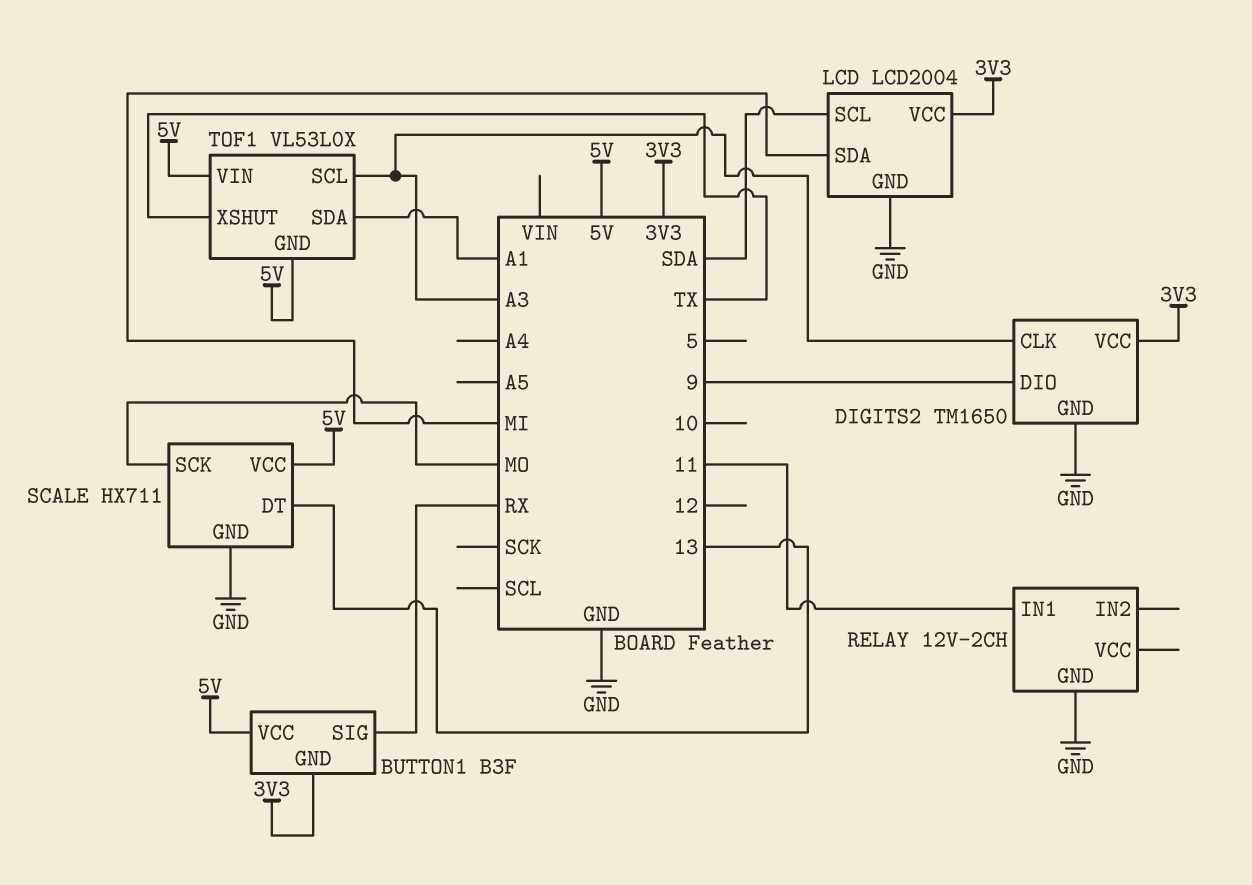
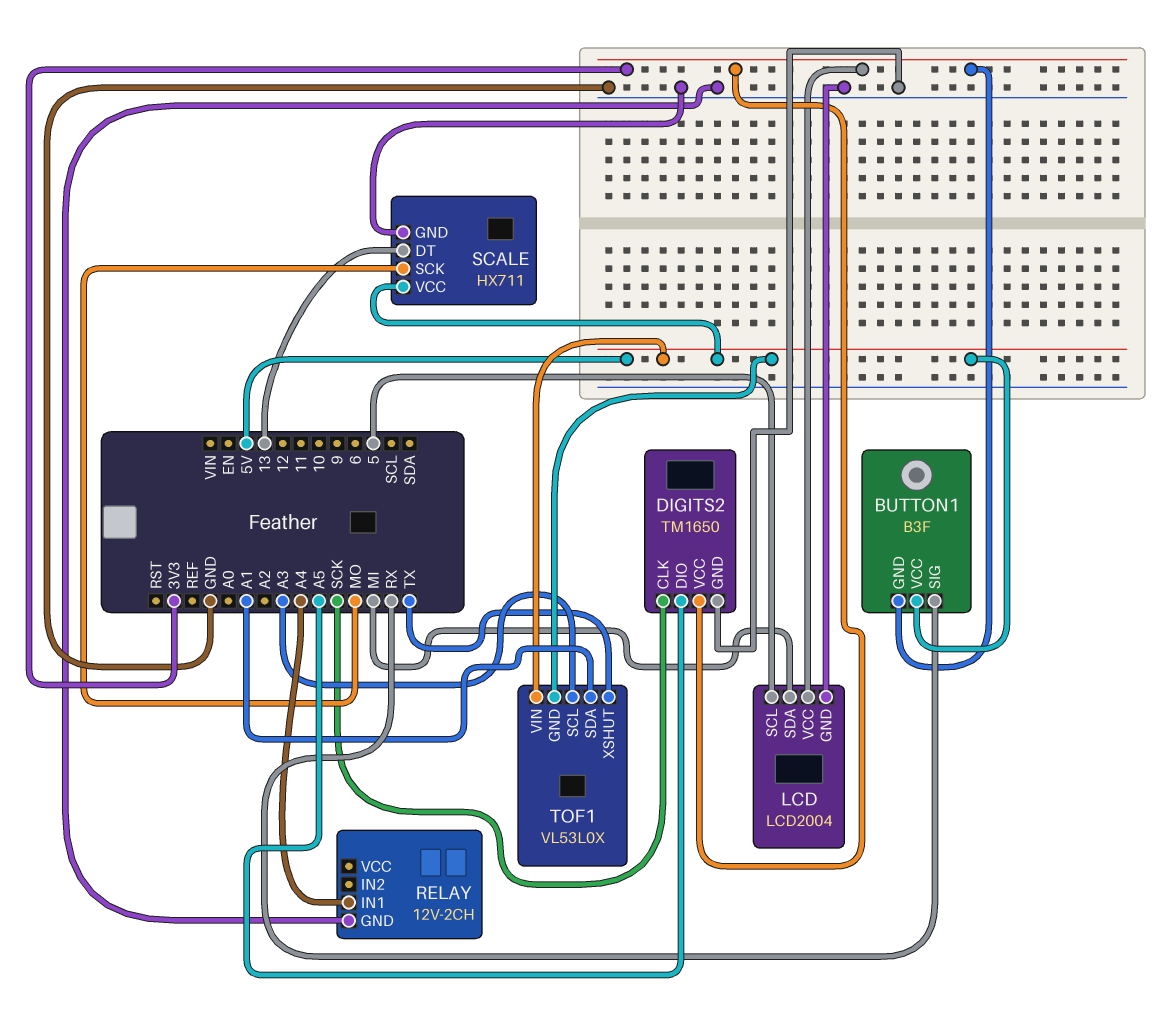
DIGITS2 pin CLK: A3 -> SCK
DIGITS2 pin DIO: 9 -> A5
LCD pin SCL: SDA -> 5
RELAY pin IN1: 11 -> A4

